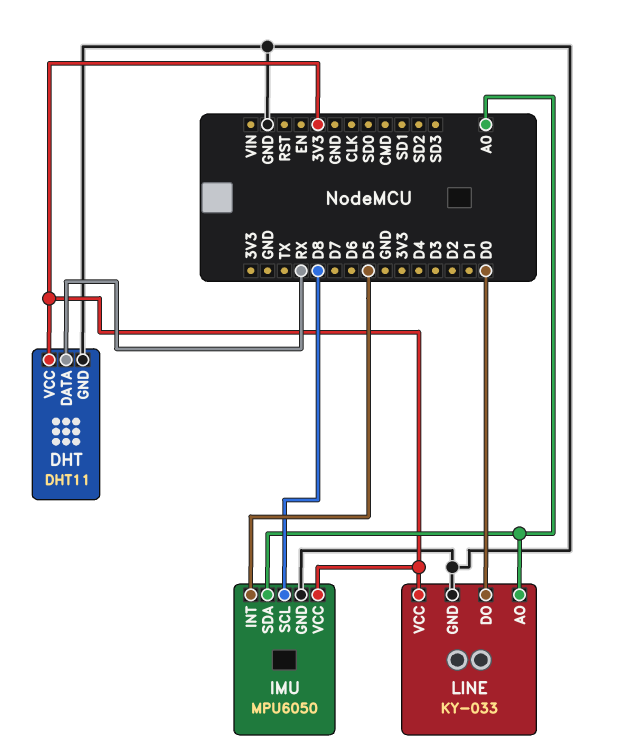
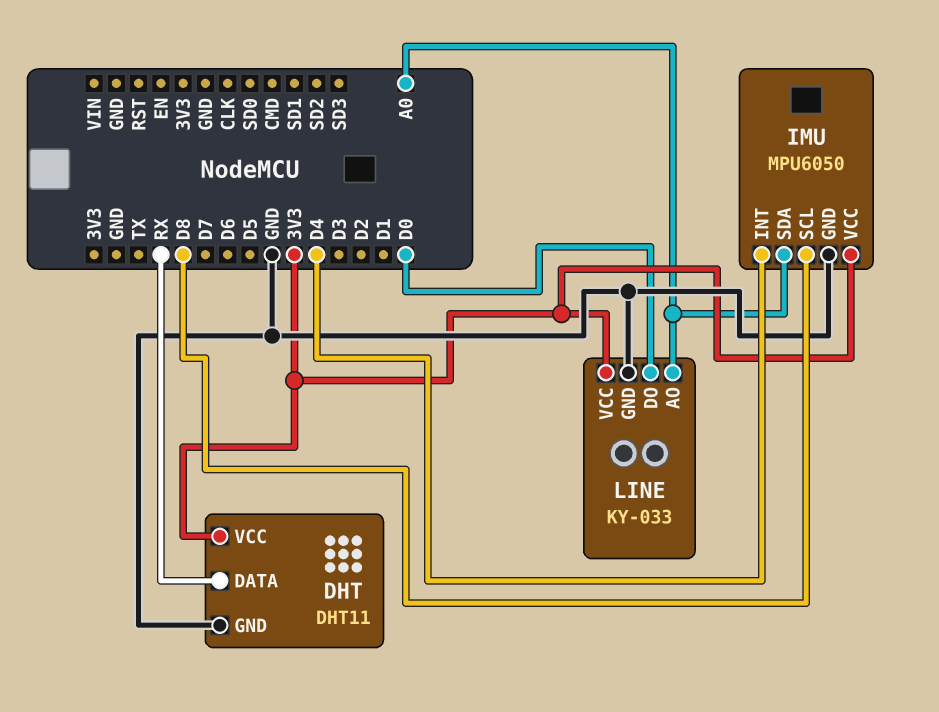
IMU pin INT: D5 -> D4

